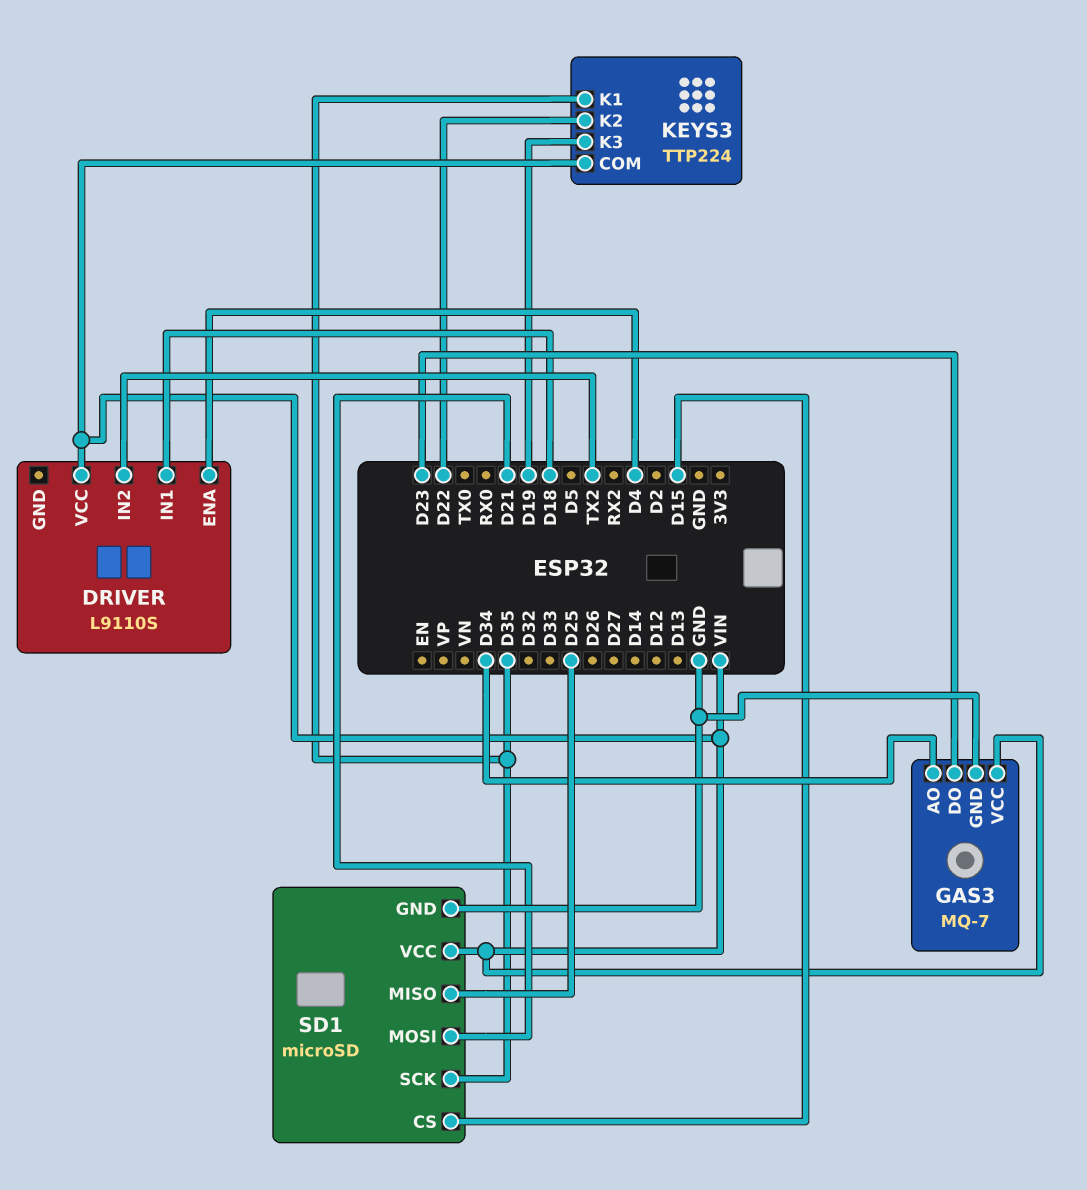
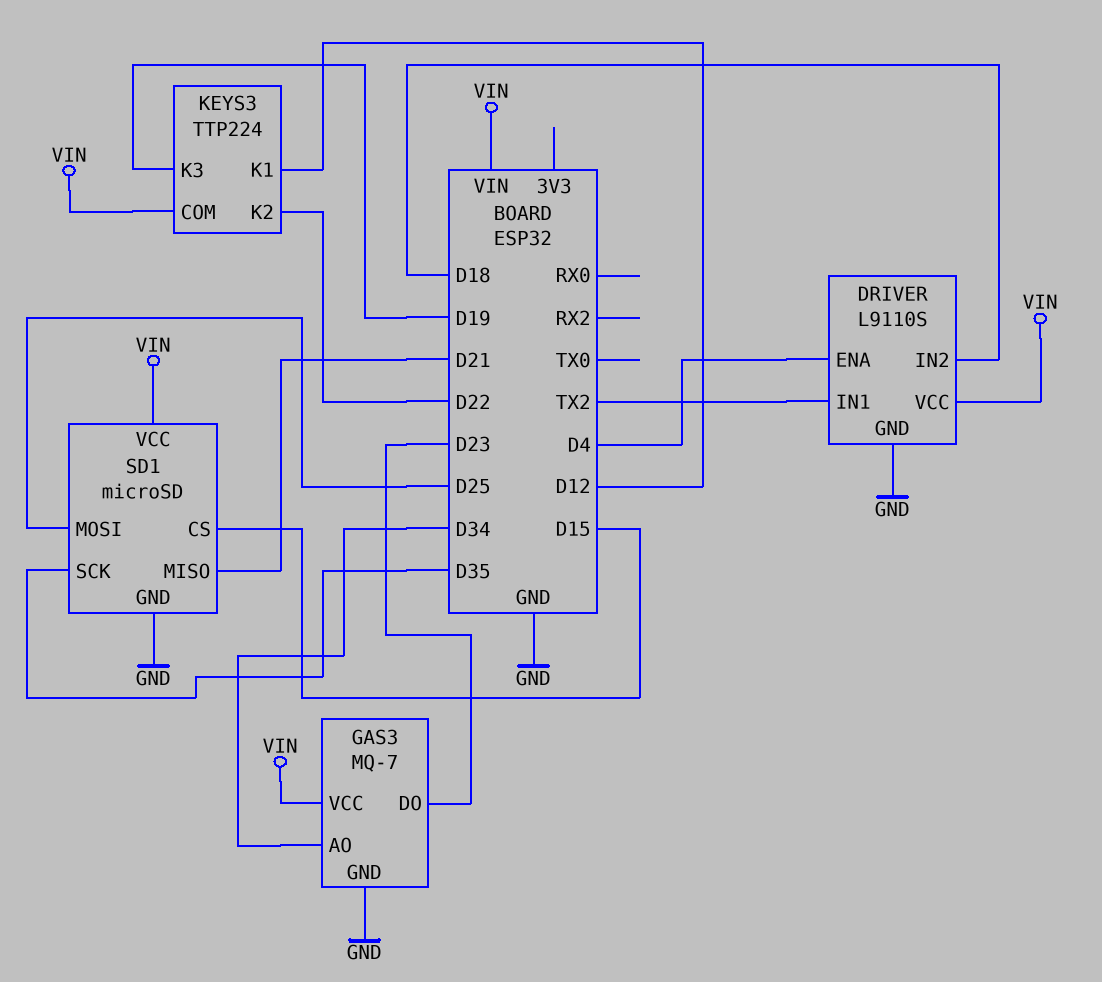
DRIVER pin GND: none -> GND
DRIVER pin IN1: D18 -> TX2
DRIVER pin IN2: TX2 -> D18
KEYS3 pin K1: D35 -> D12
SD1 pin MISO: D25 -> D21
SD1 pin MOSI: D21 -> D25

